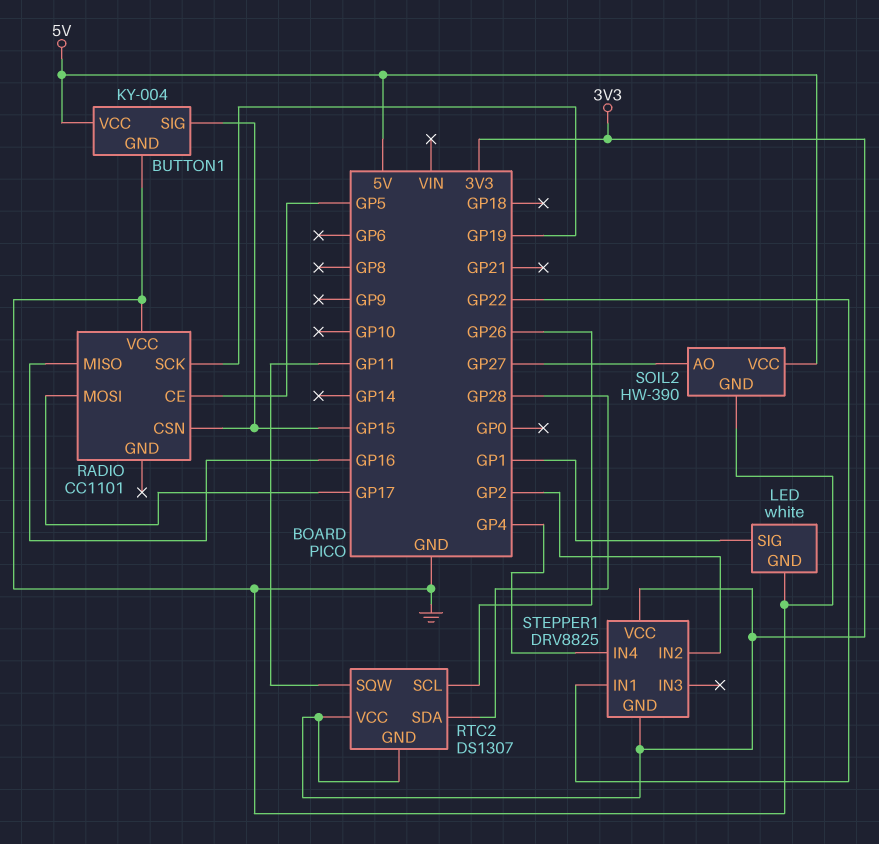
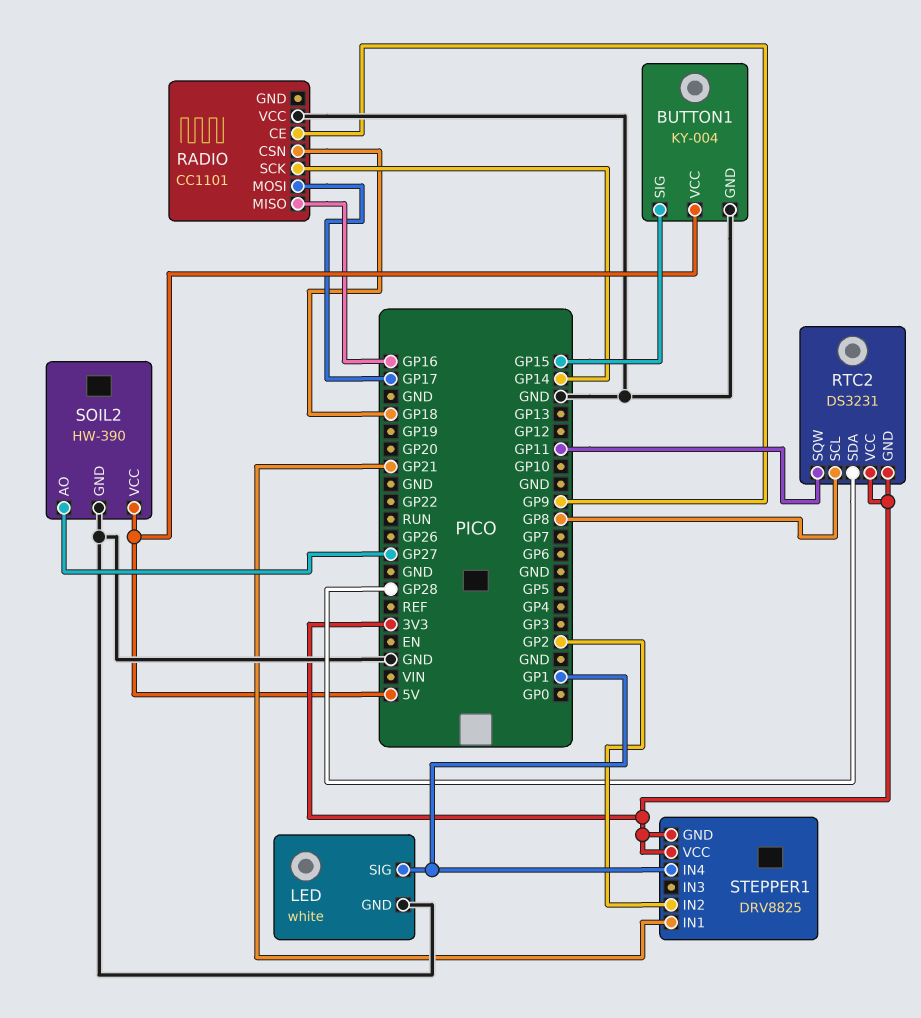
RADIO pin CE: GP5 -> GP9
RADIO pin CSN: GP15 -> GP18
RADIO pin SCK: GP19 -> GP14
RTC2: DS1307 -> DS3231
RTC2 pin SCL: GP26 -> GP8
STEPPER1 pin IN1: GP22 -> GP21
STEPPER1 pin IN4: GP4 -> GP1

